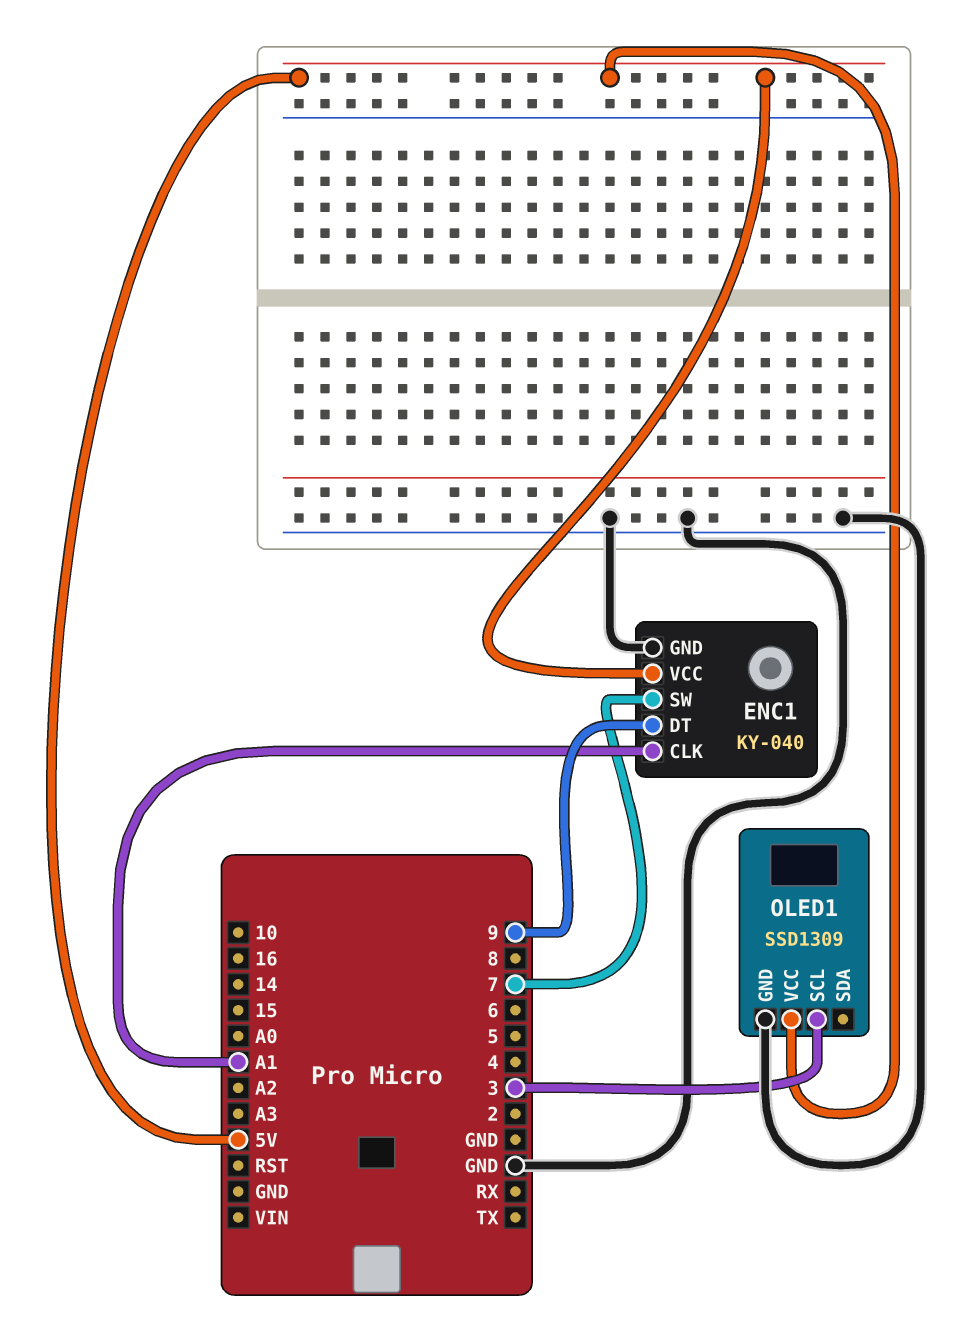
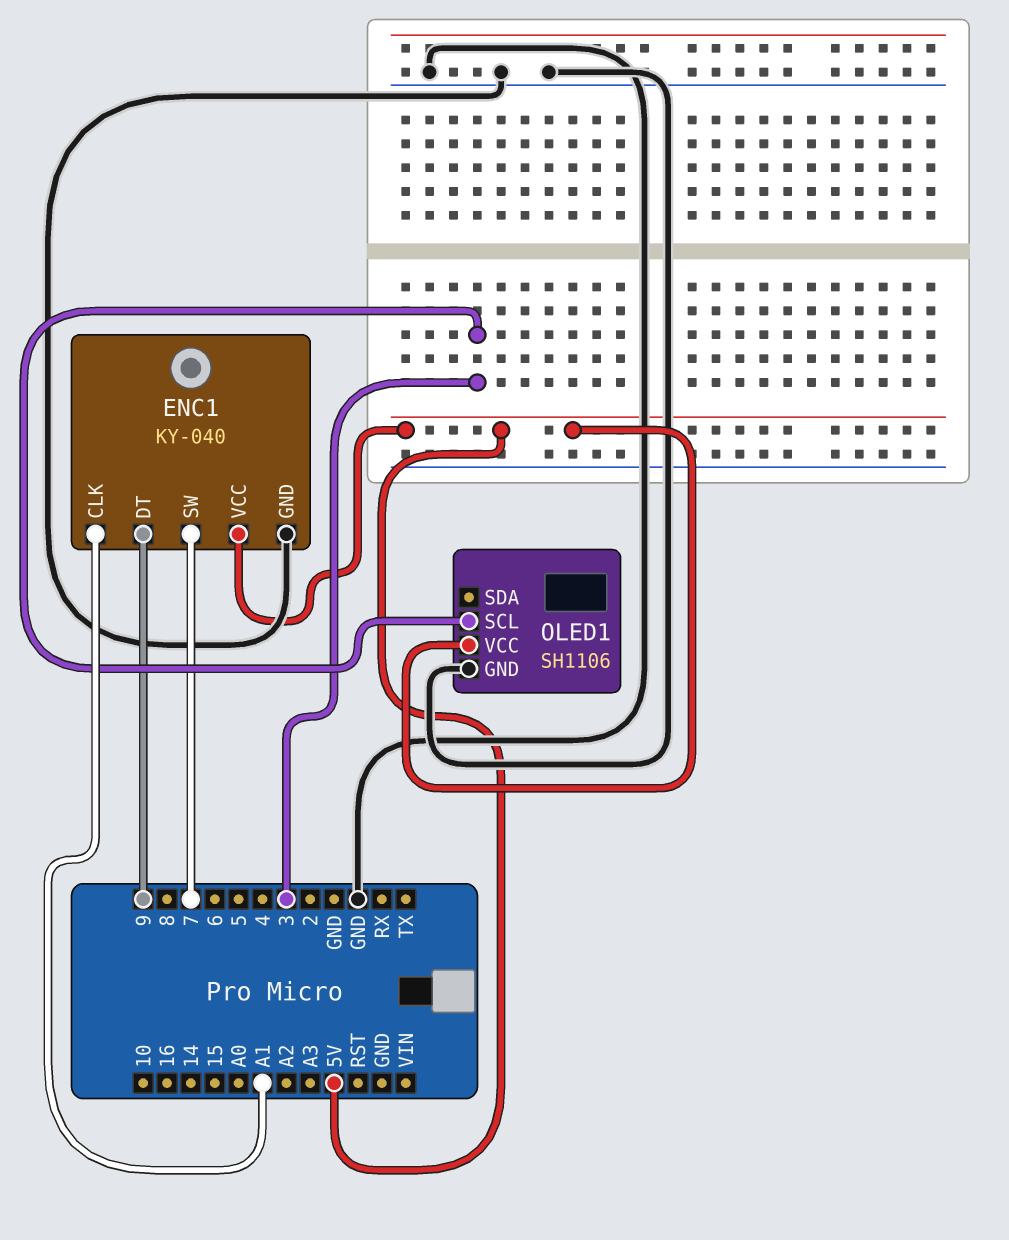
OLED1: SSD1309 -> SH1106

